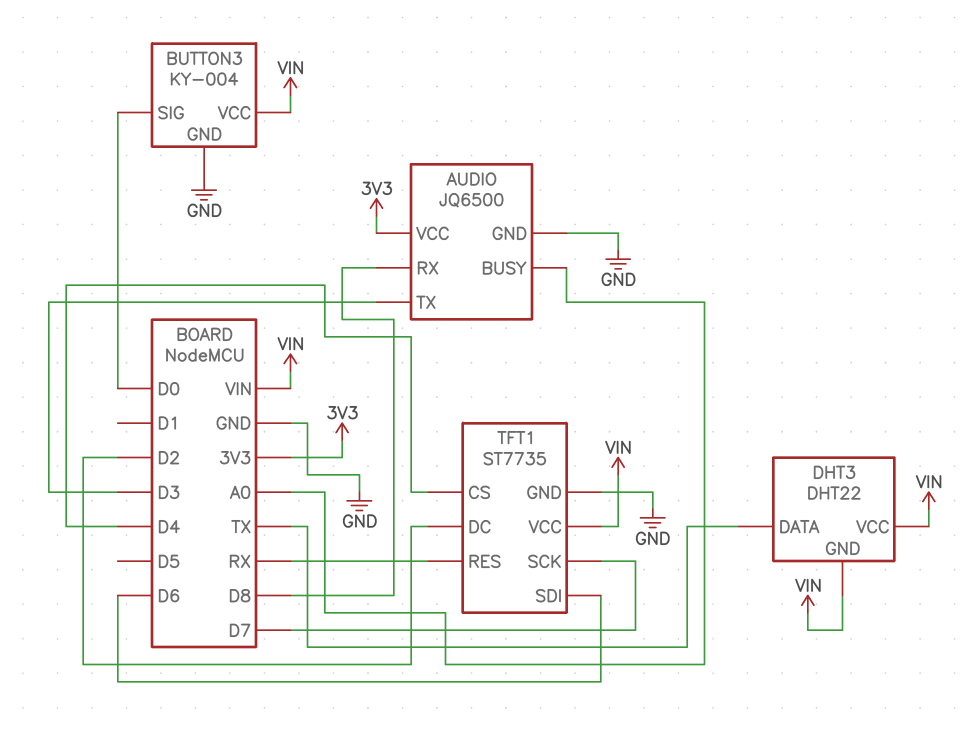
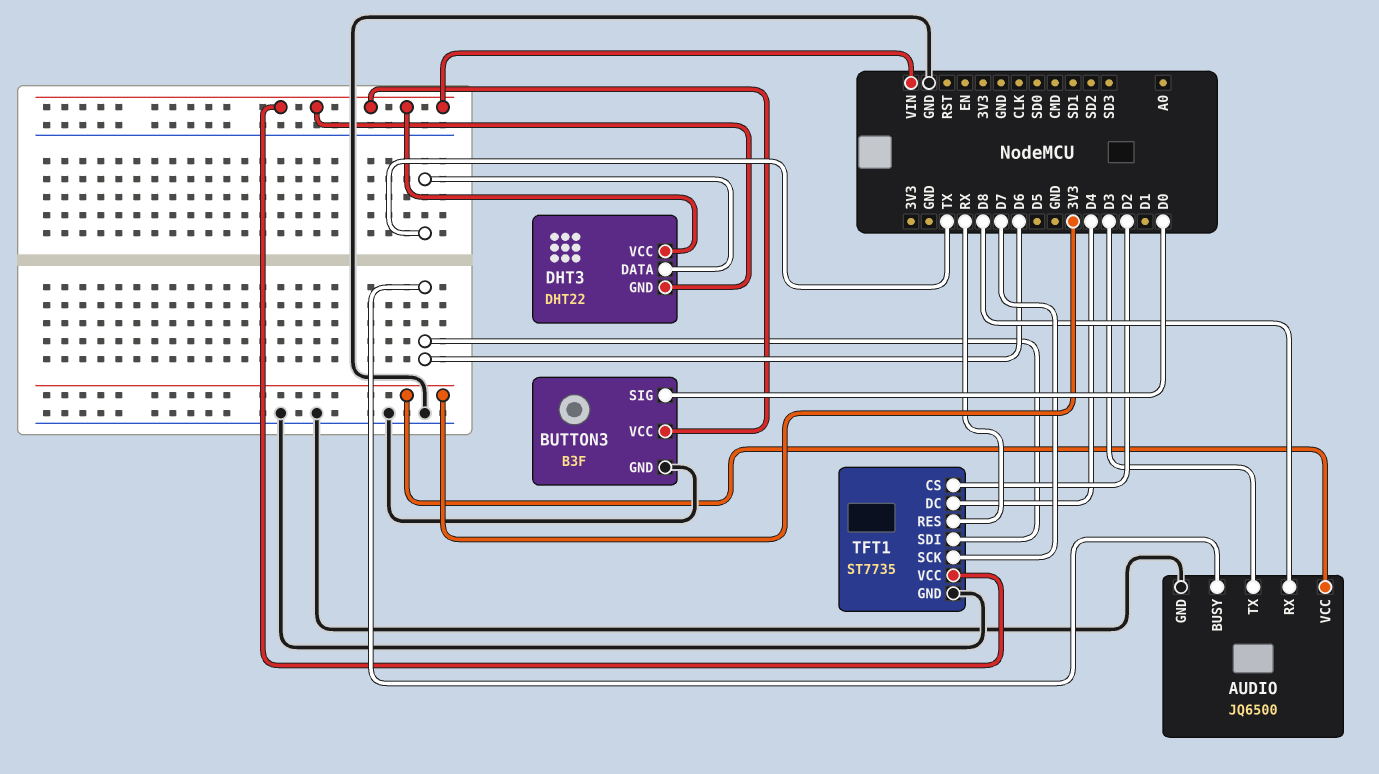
AUDIO pin BUSY: A0 -> D6
BUTTON3: KY-004 -> B3F
TFT1 pin CS: D4 -> D2
TFT1 pin DC: D2 -> D4

